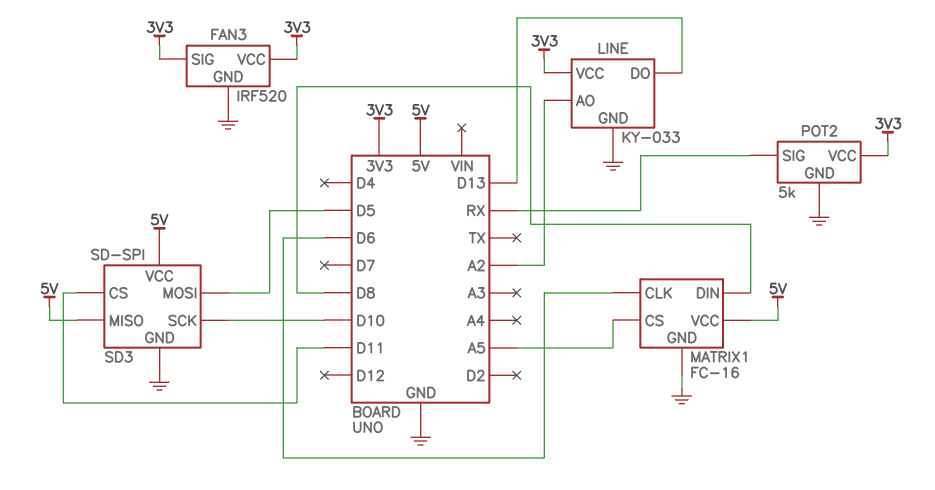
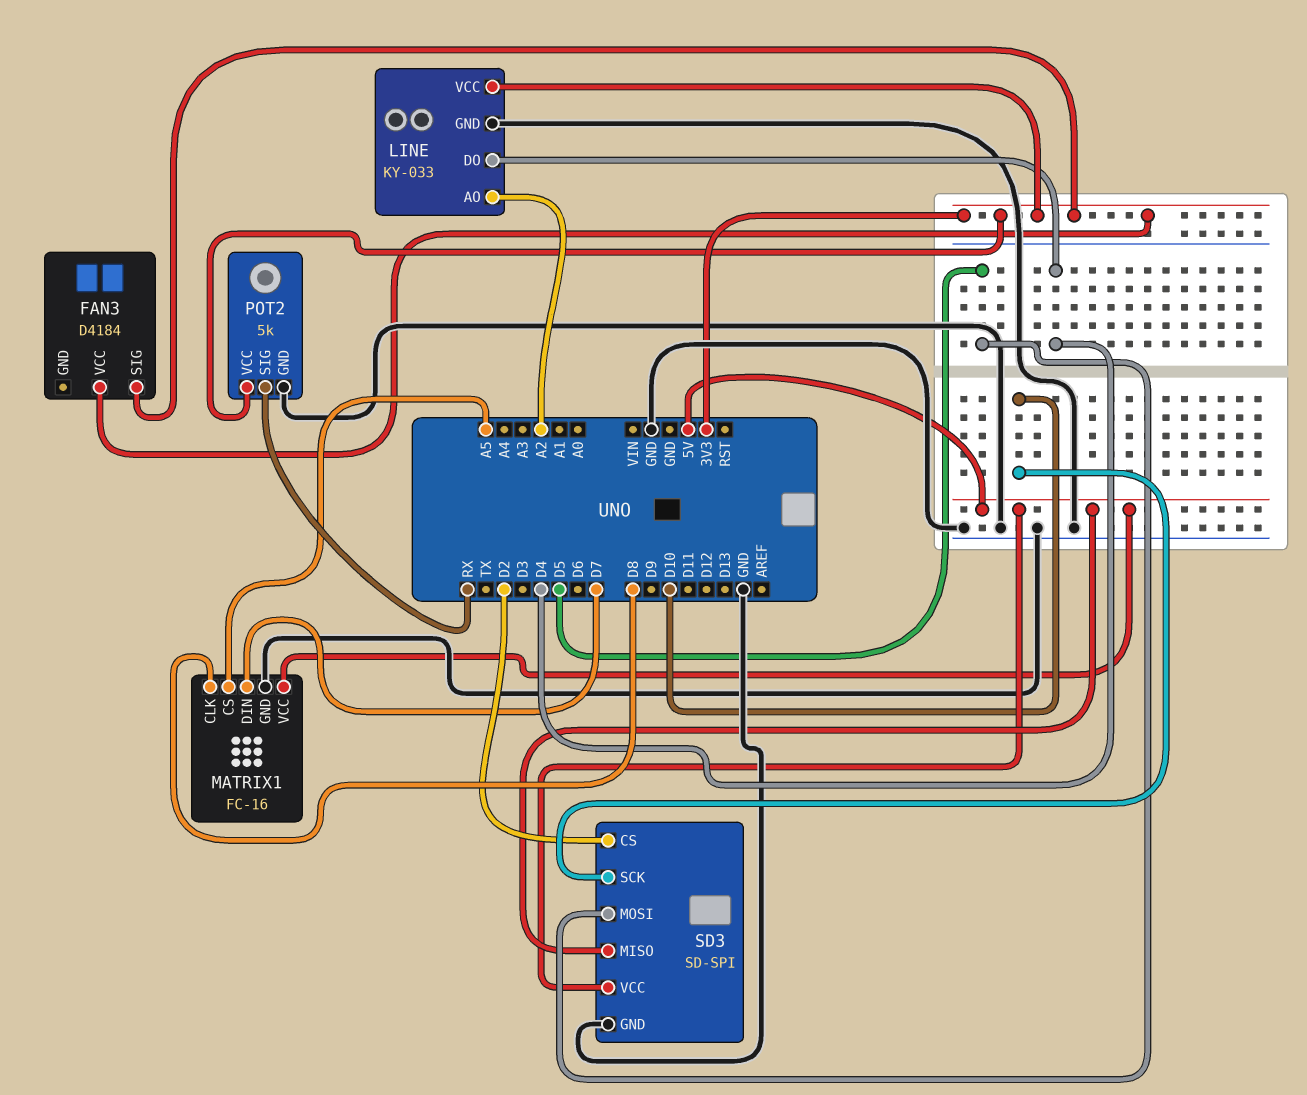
FAN3: IRF520 -> D4184
FAN3 pin GND: GND -> none
LINE pin DO: D13 -> D4
MATRIX1 pin CLK: D6 -> D8
MATRIX1 pin DIN: D8 -> D7
SD3 pin CS: D11 -> D2

